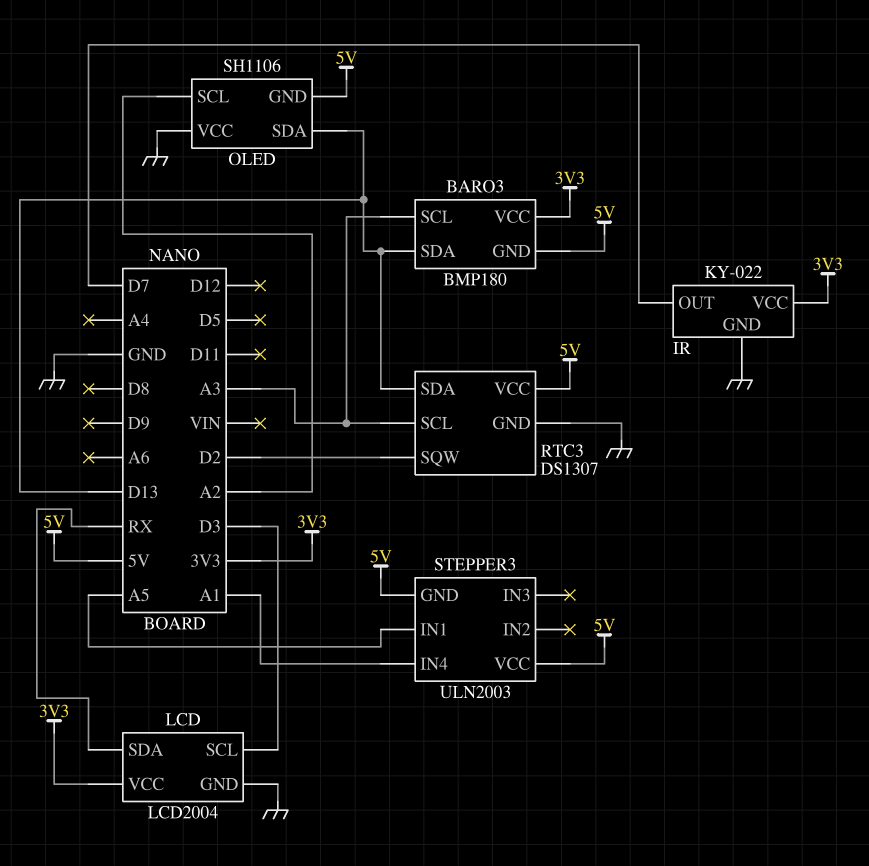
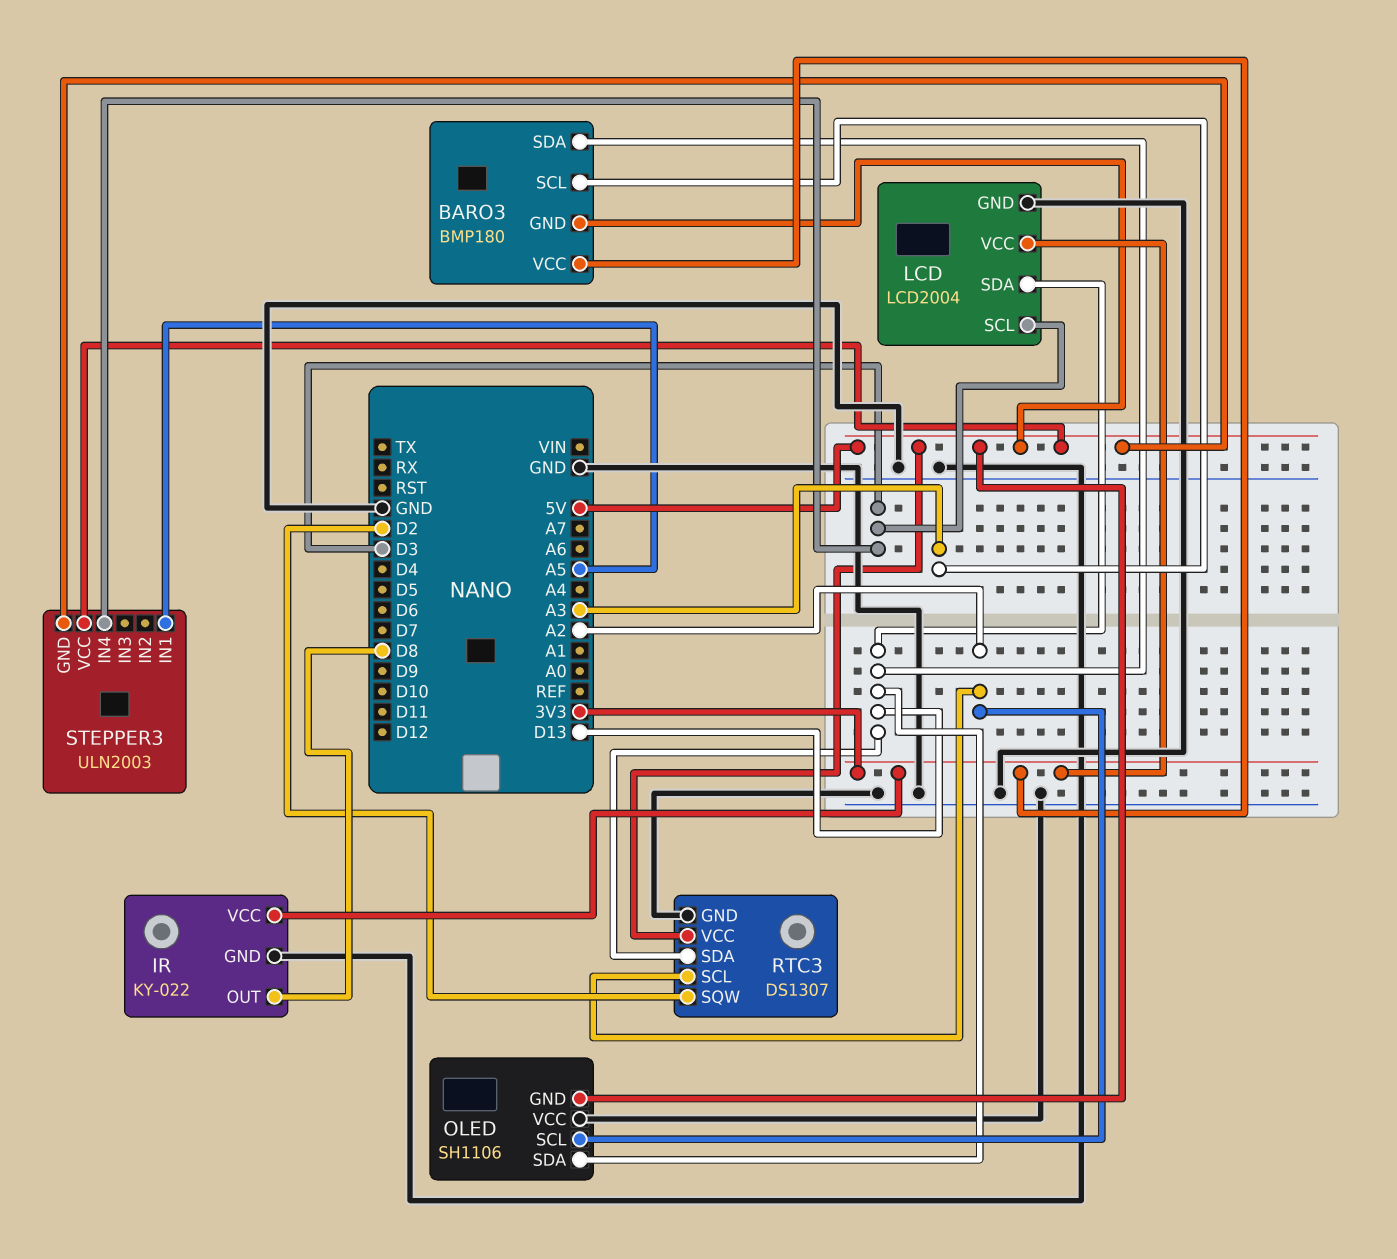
IR pin OUT: D7 -> D8
LCD pin SDA: RX -> D13
RTC3 pin SCL: A3 -> A2
STEPPER3 pin IN4: A1 -> D3

